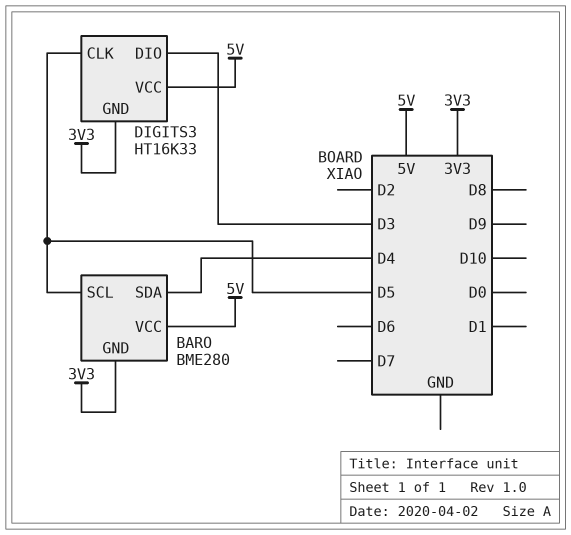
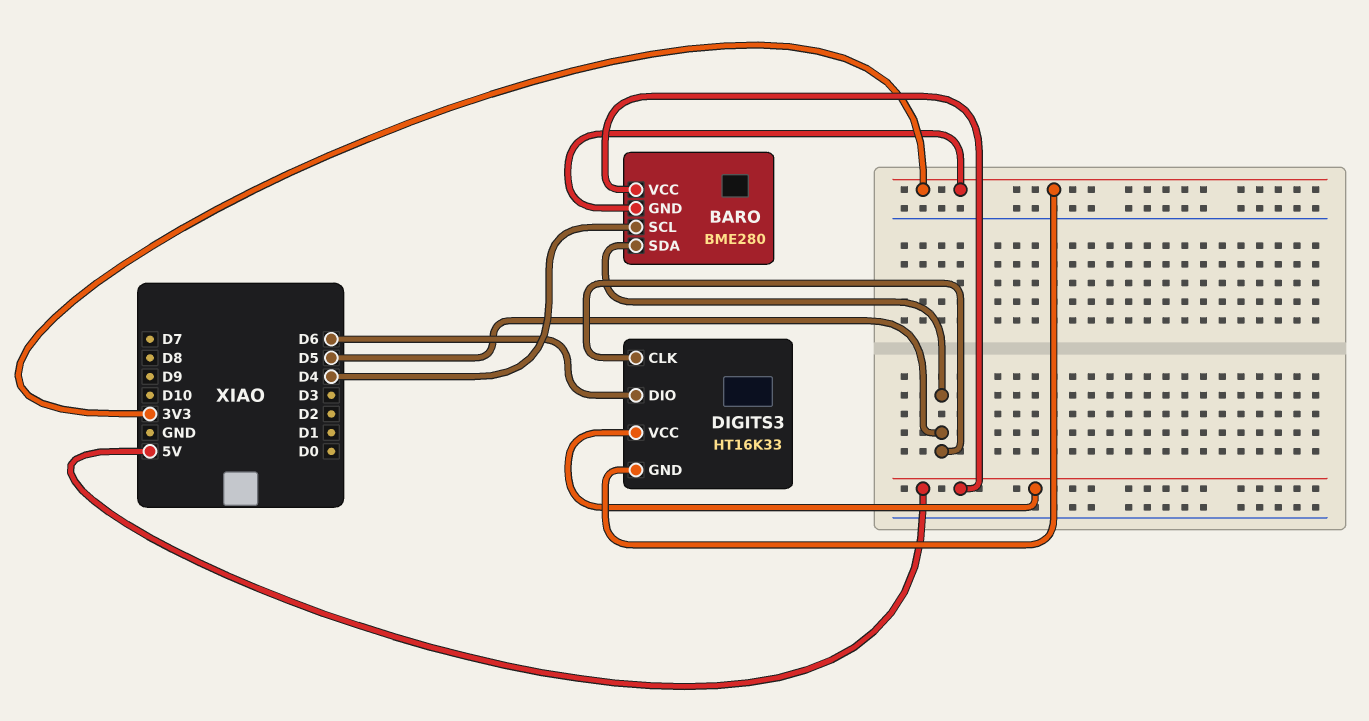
BARO pin SCL: D5 -> D4
BARO pin SDA: D4 -> D5
DIGITS3 pin DIO: D3 -> D6

